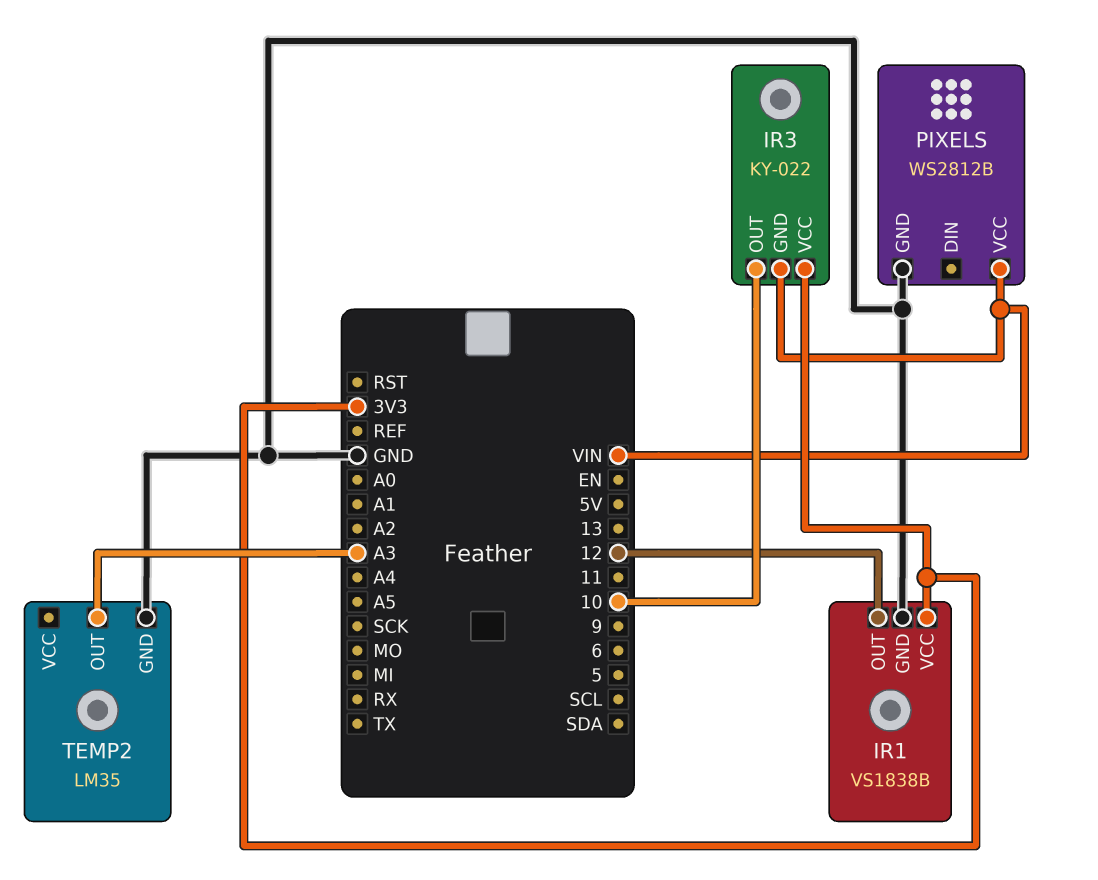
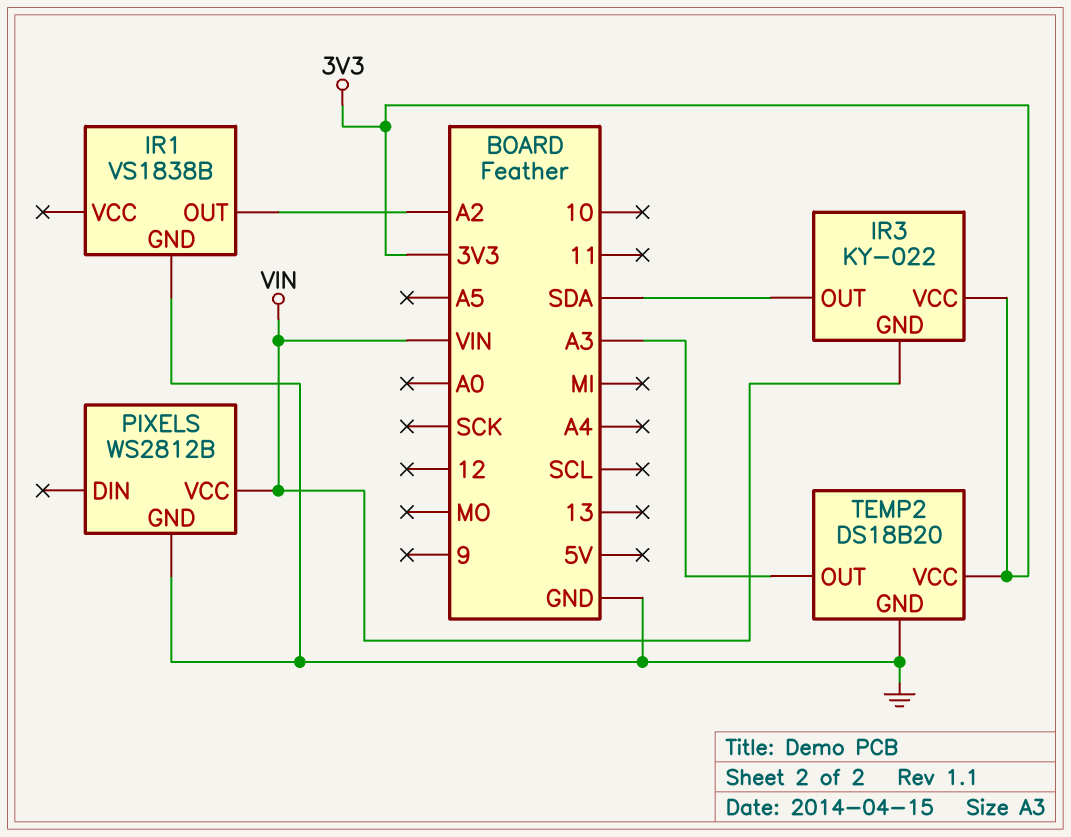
IR1 pin OUT: 12 -> A2
IR1 pin VCC: 3V3 -> none
IR3 pin OUT: 10 -> SDA
TEMP2: LM35 -> DS18B20
TEMP2 pin VCC: none -> 3V3

